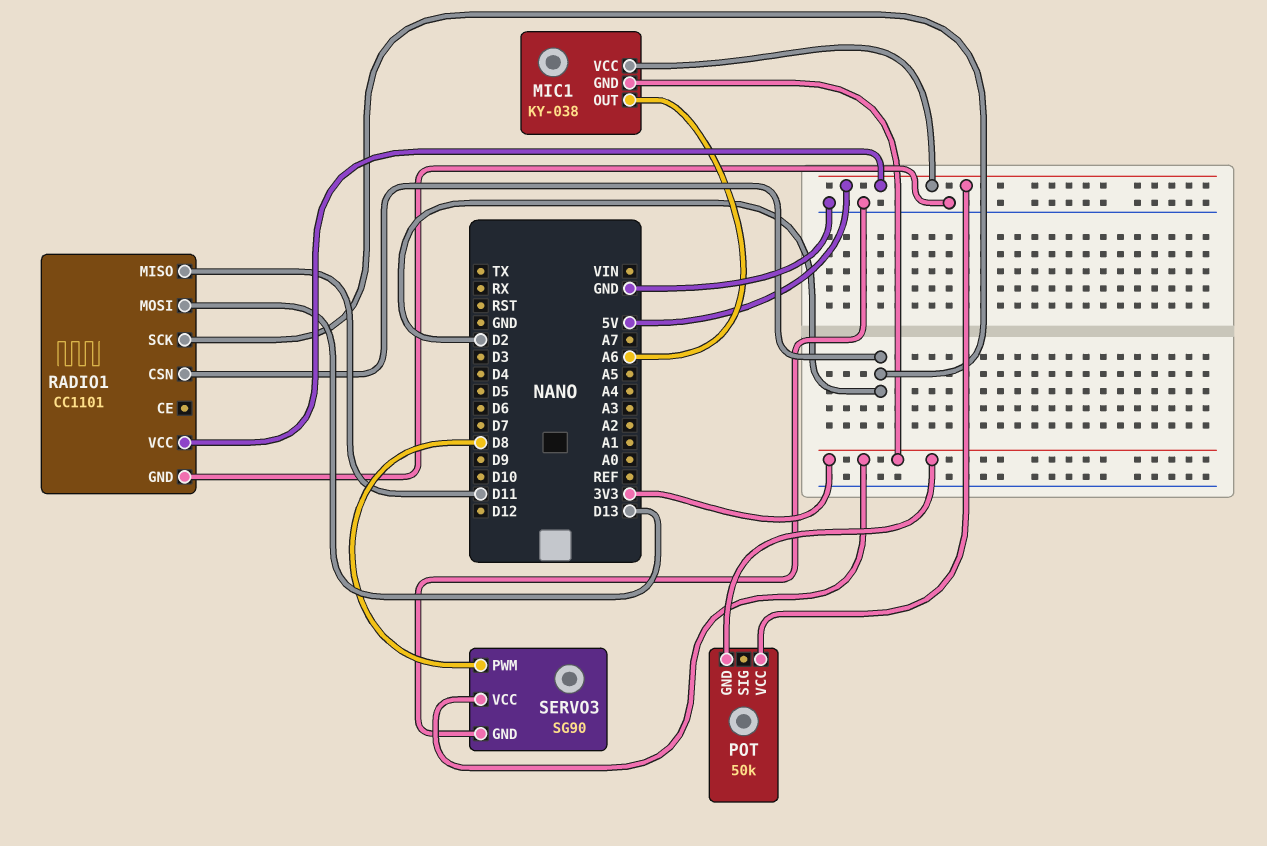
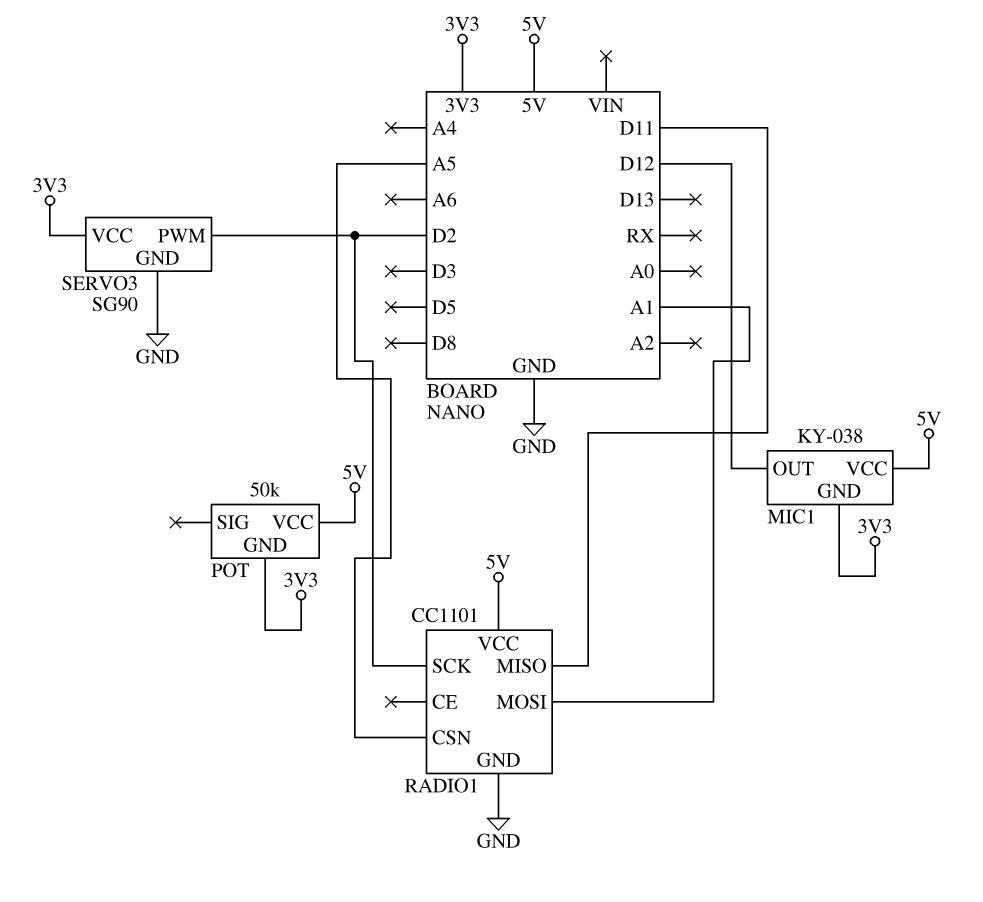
MIC1 pin OUT: A6 -> D12
RADIO1 pin CSN: D2 -> A5
RADIO1 pin MOSI: D13 -> A1
SERVO3 pin PWM: D8 -> D2

